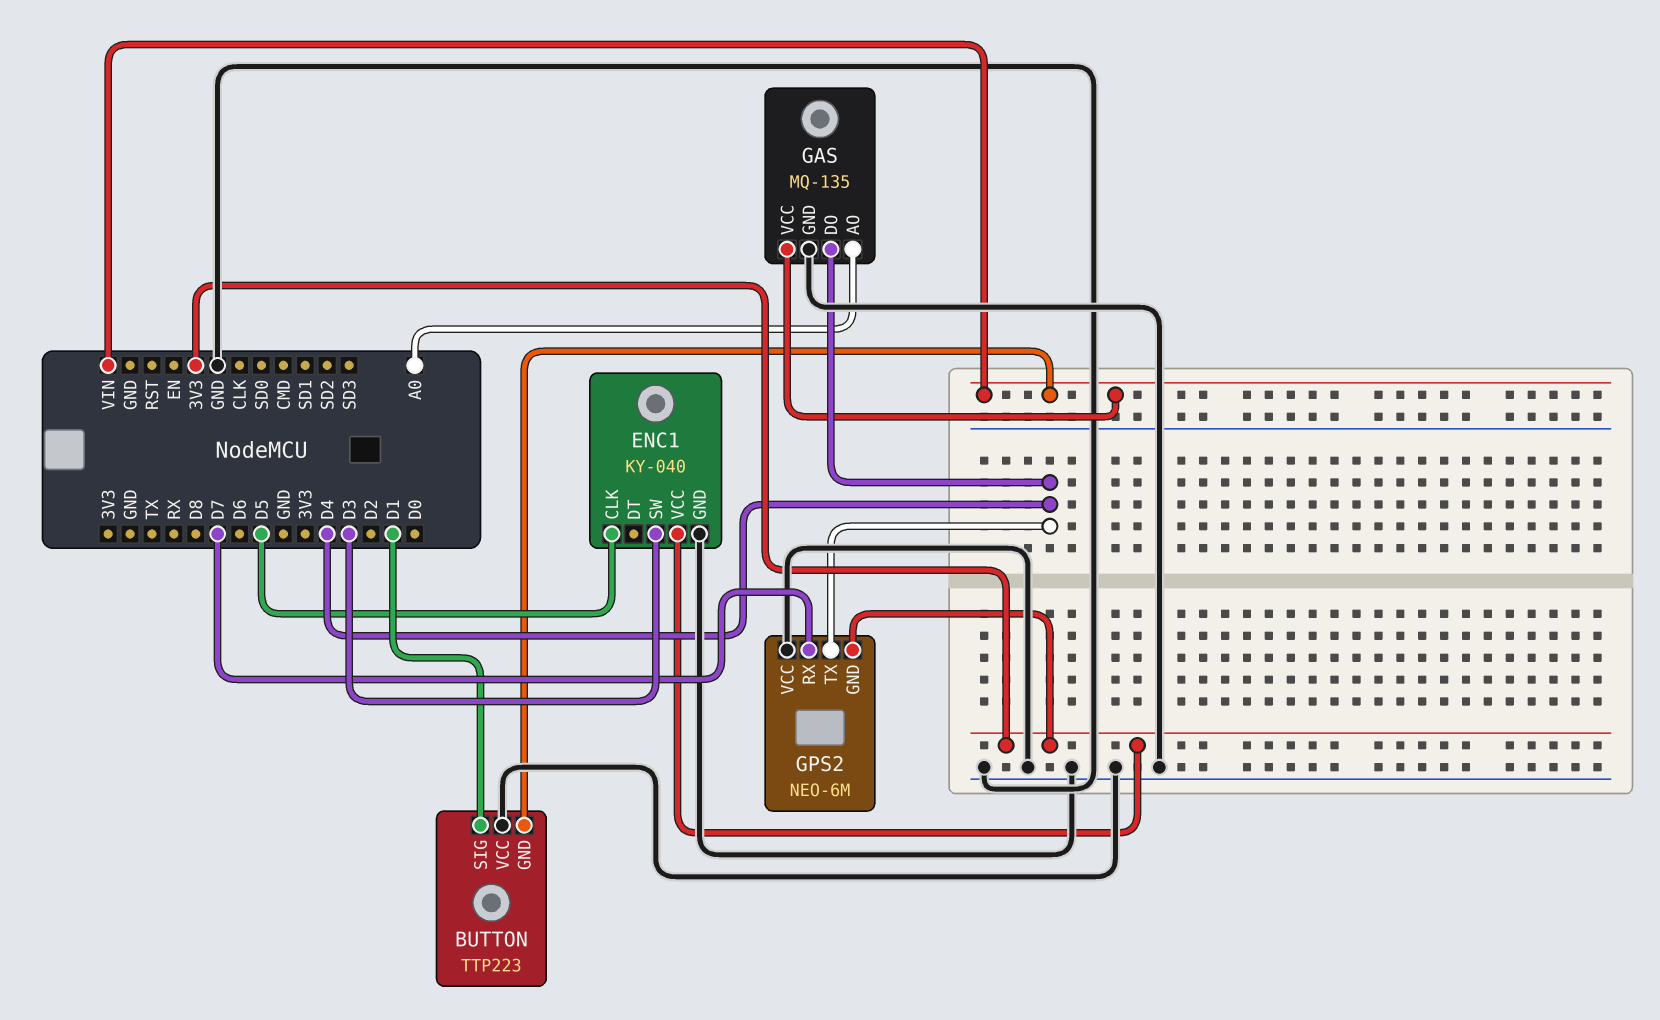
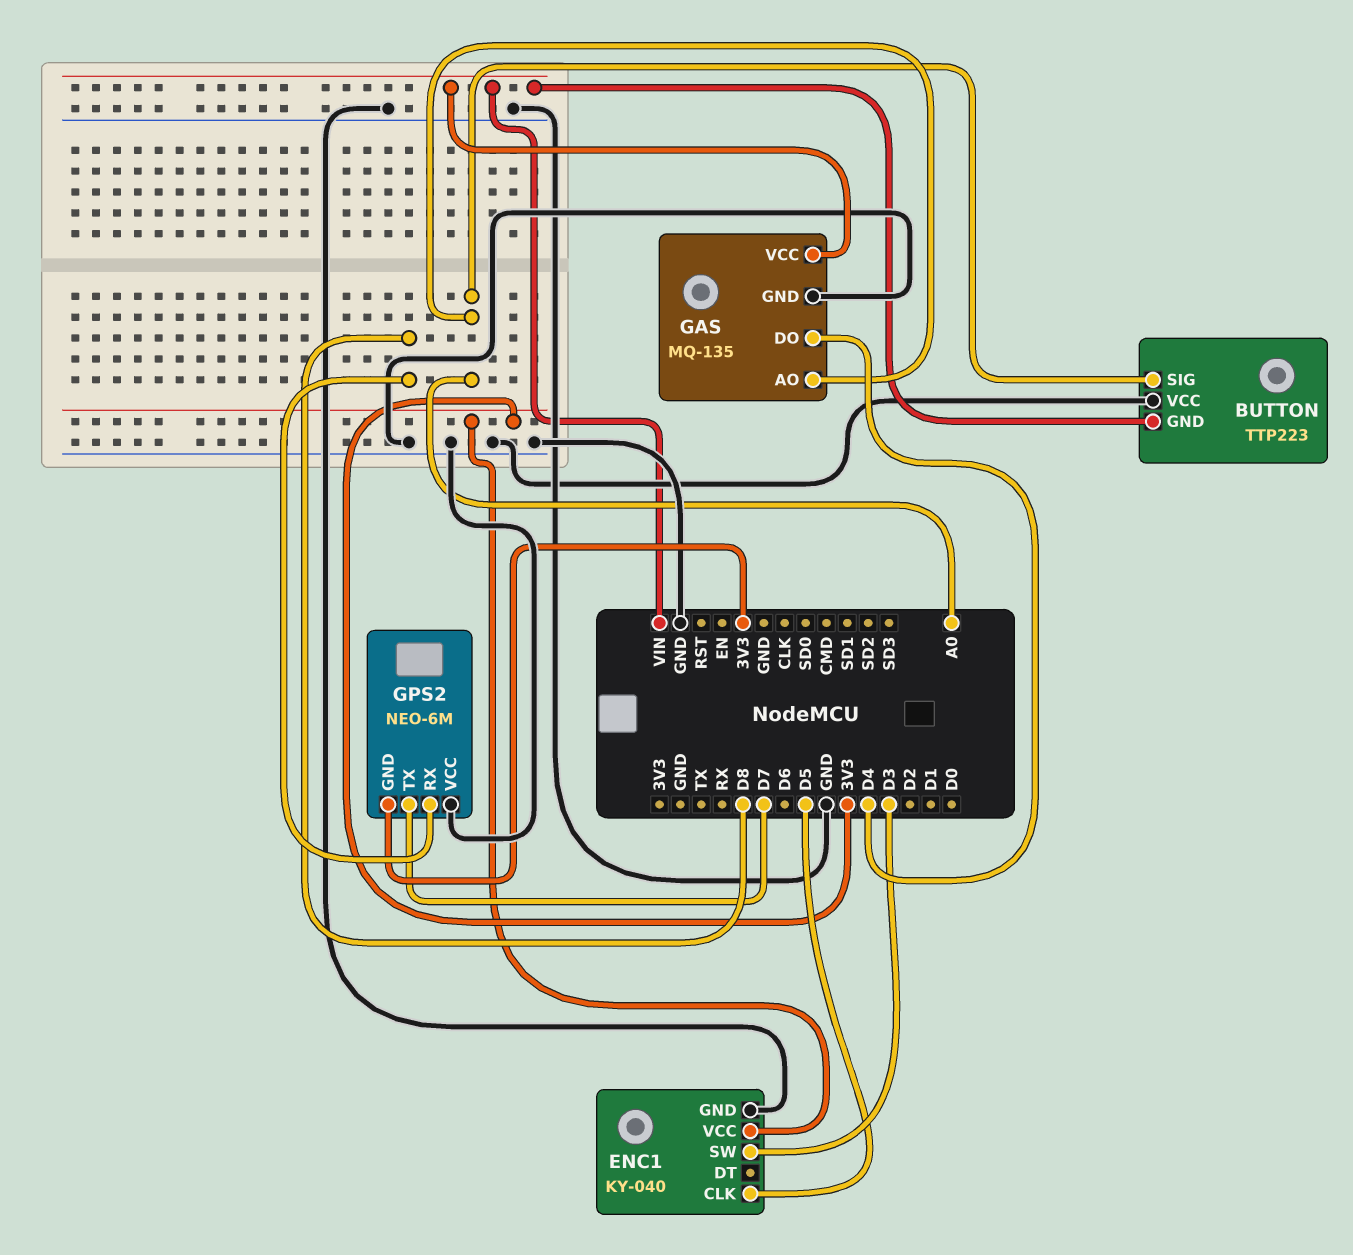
BUTTON pin SIG: D1 -> A0
GPS2 pin RX: D7 -> D8
GPS2 pin TX: D4 -> D7

